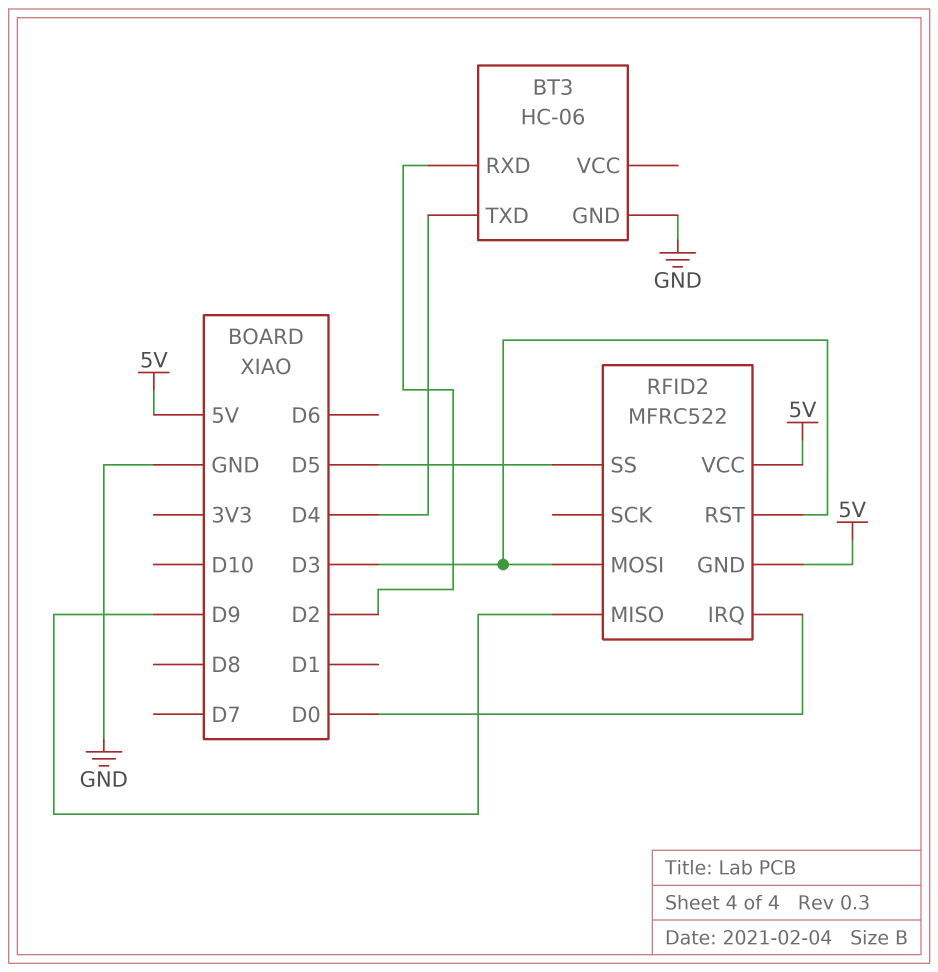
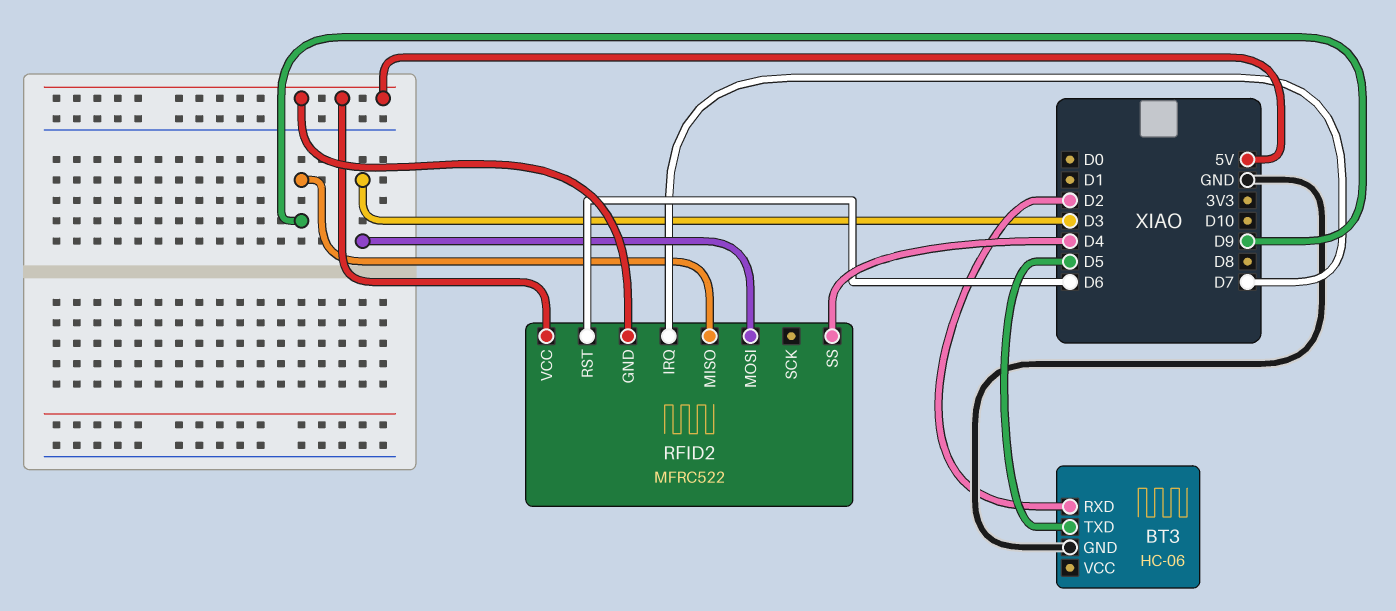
BT3 pin TXD: D4 -> D5
RFID2 pin IRQ: D0 -> D7
RFID2 pin RST: D3 -> D6
RFID2 pin SS: D5 -> D4

